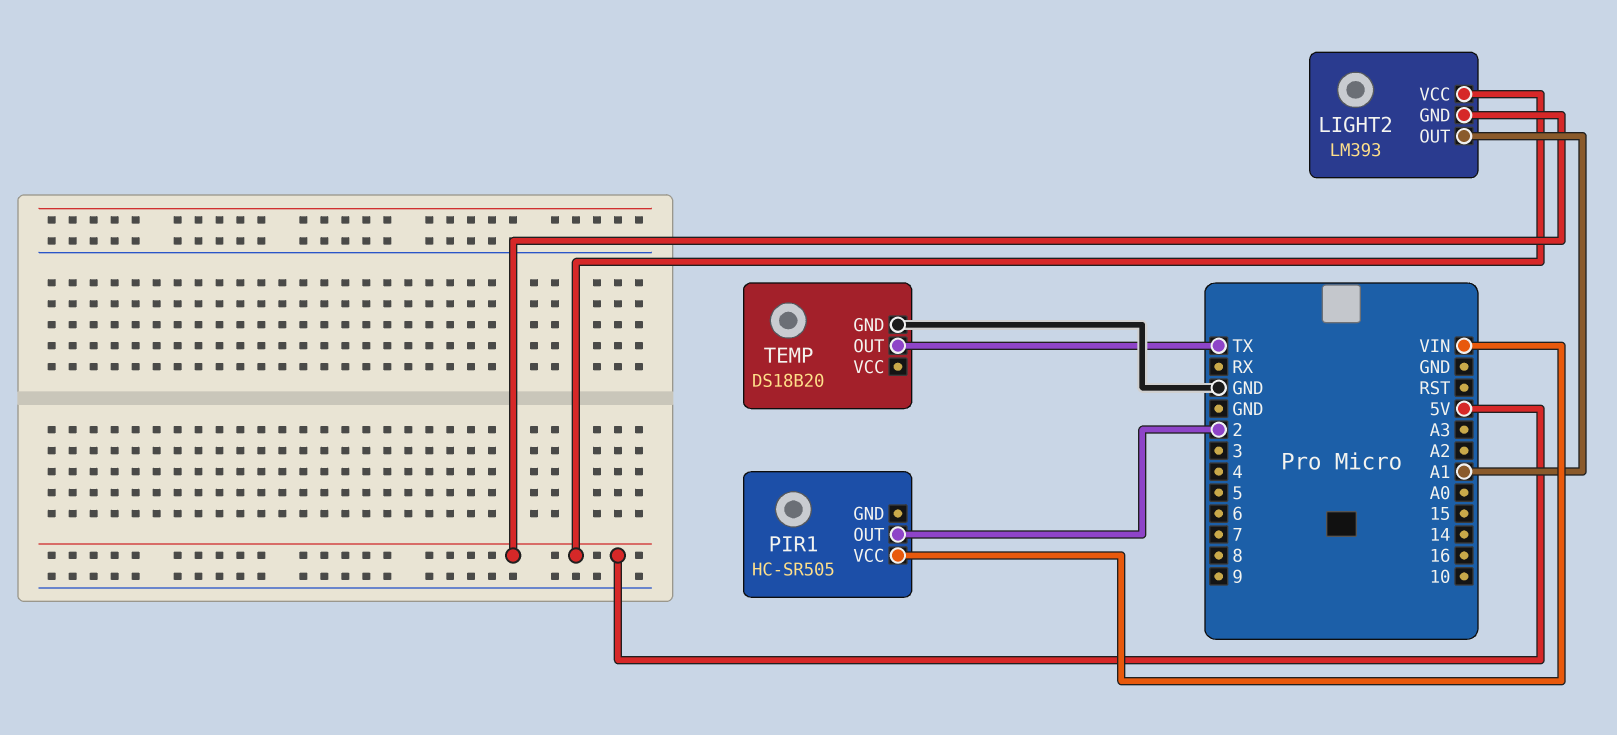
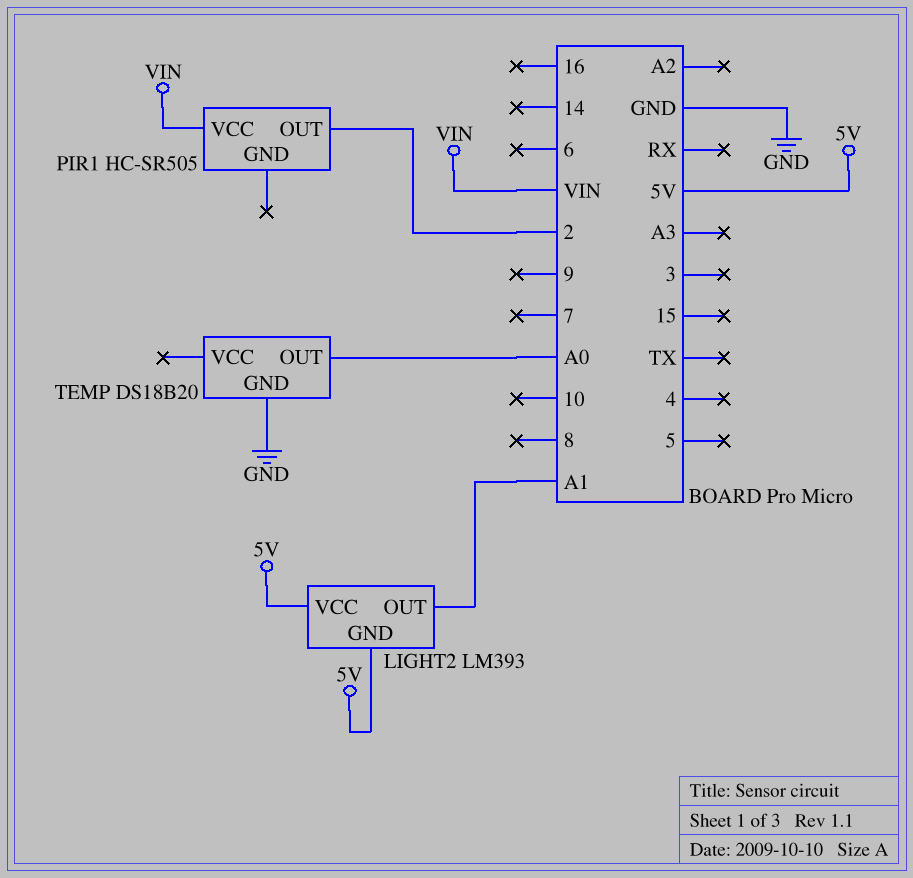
TEMP pin OUT: TX -> A0

